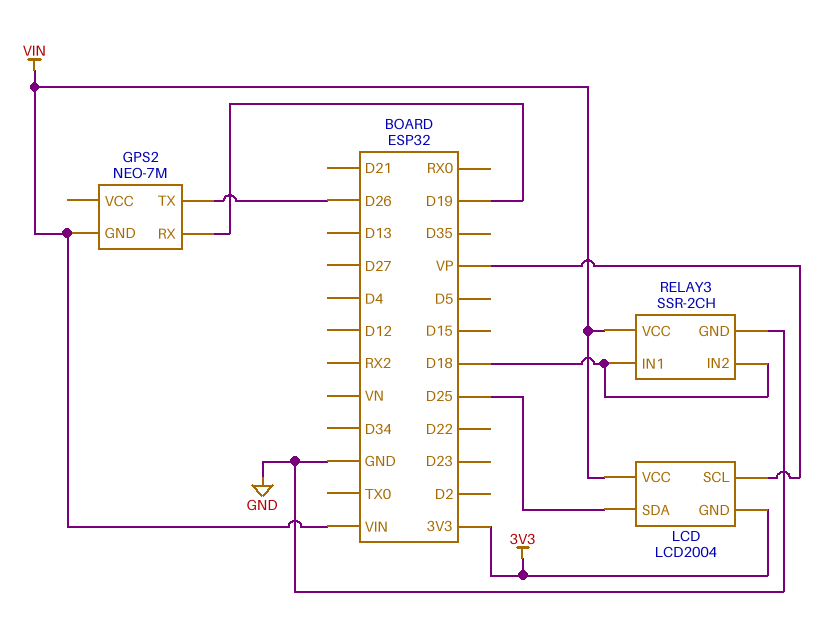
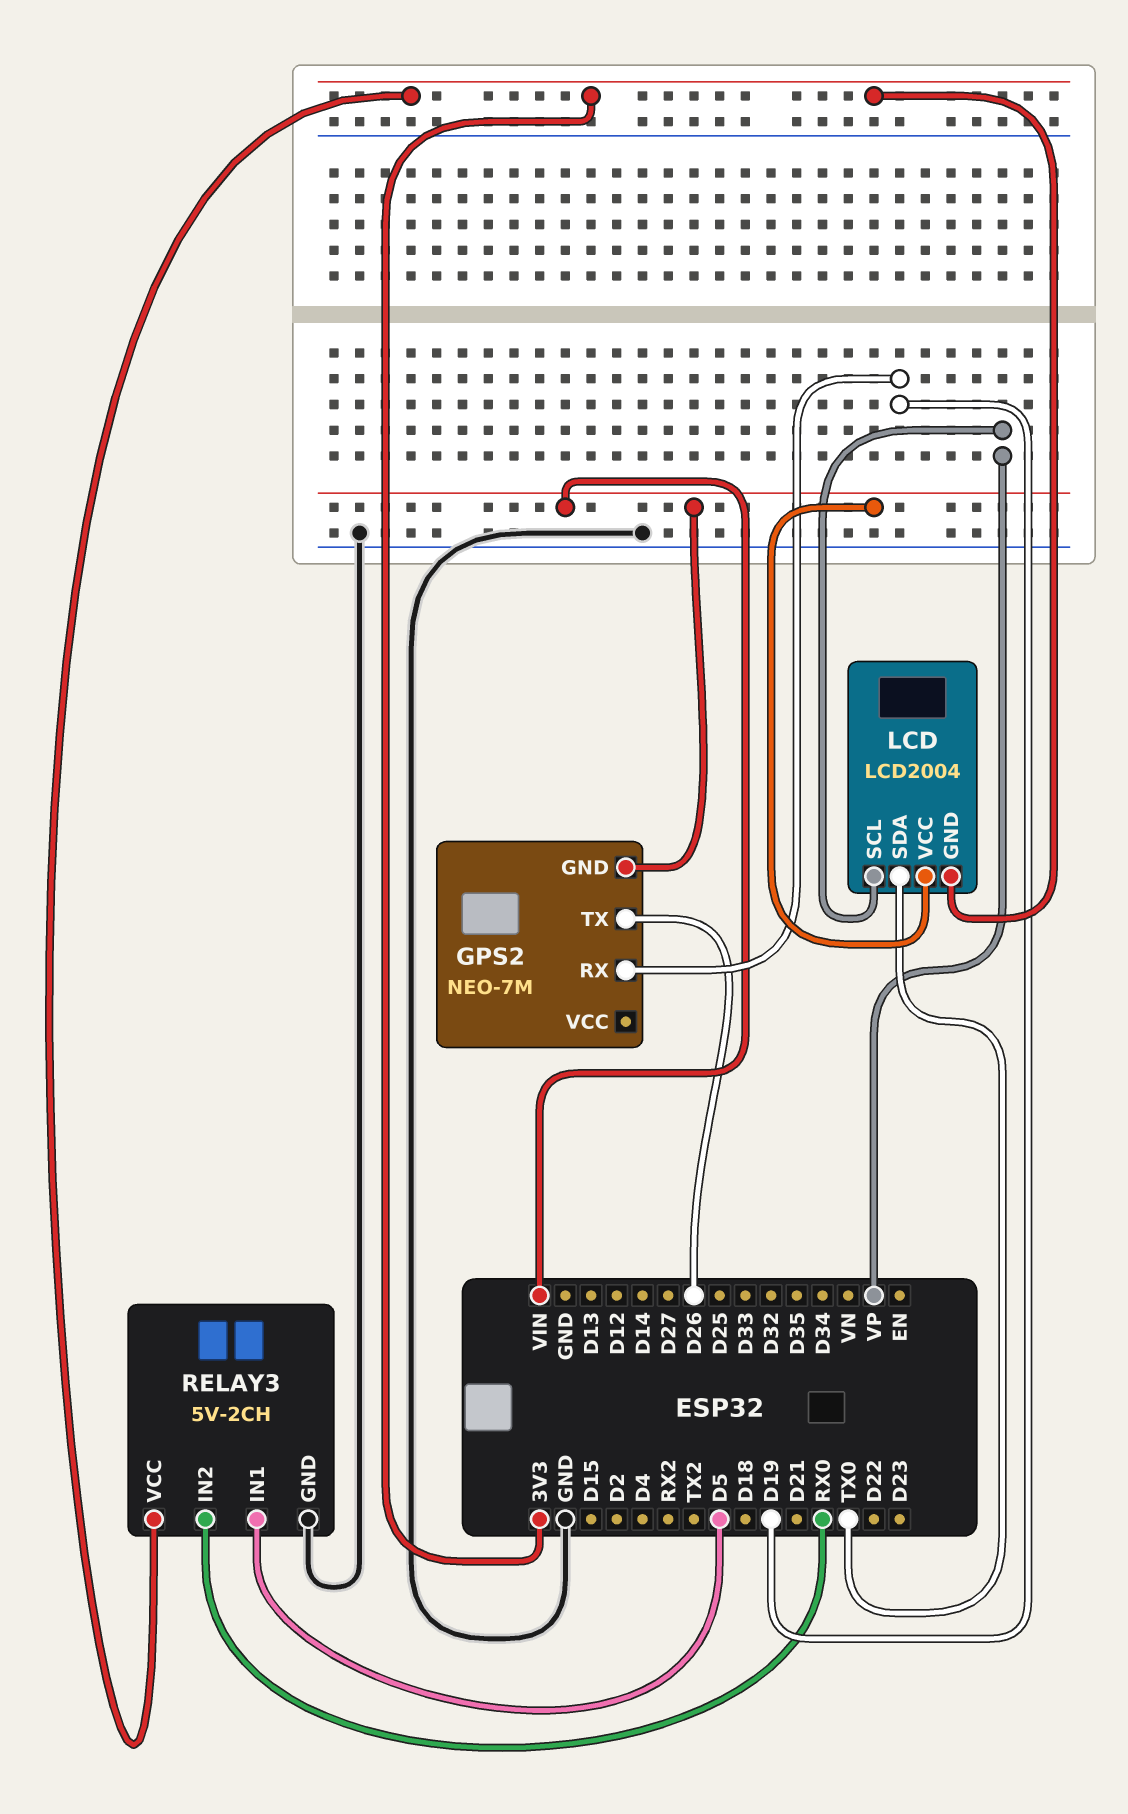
LCD pin SDA: D25 -> TX0
RELAY3: SSR-2CH -> 5V-2CH
RELAY3 pin IN1: D18 -> D5
RELAY3 pin IN2: D18 -> RX0
RELAY3 pin VCC: VIN -> 3V3

